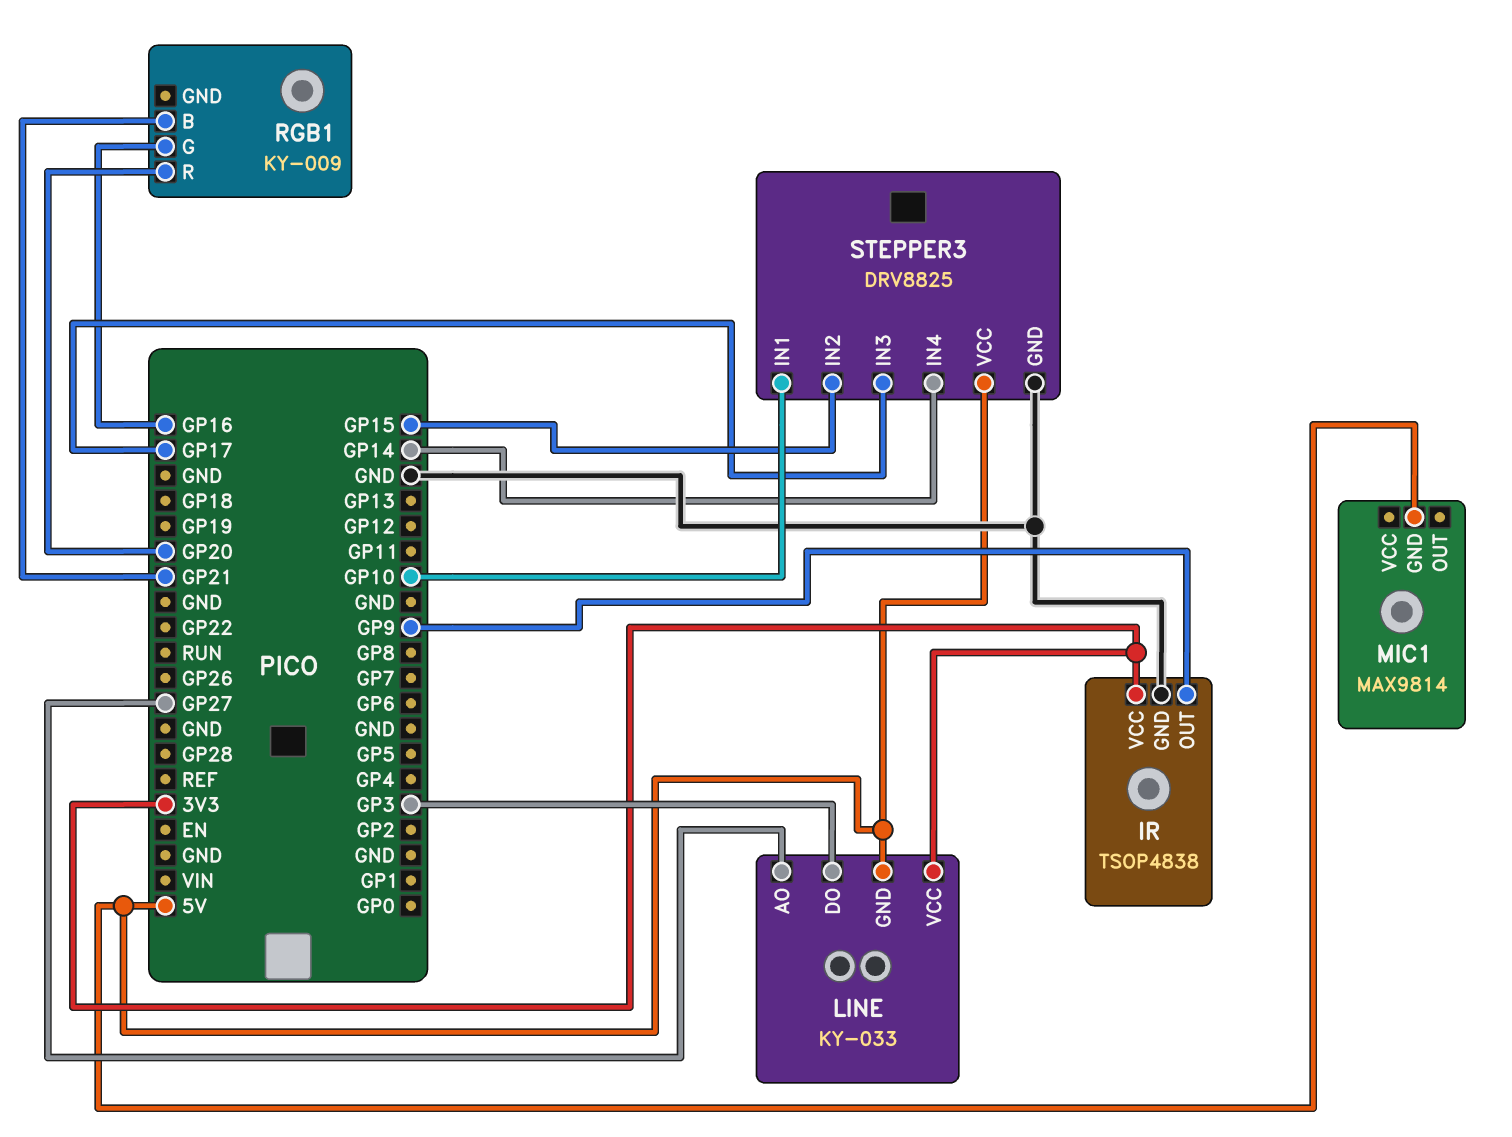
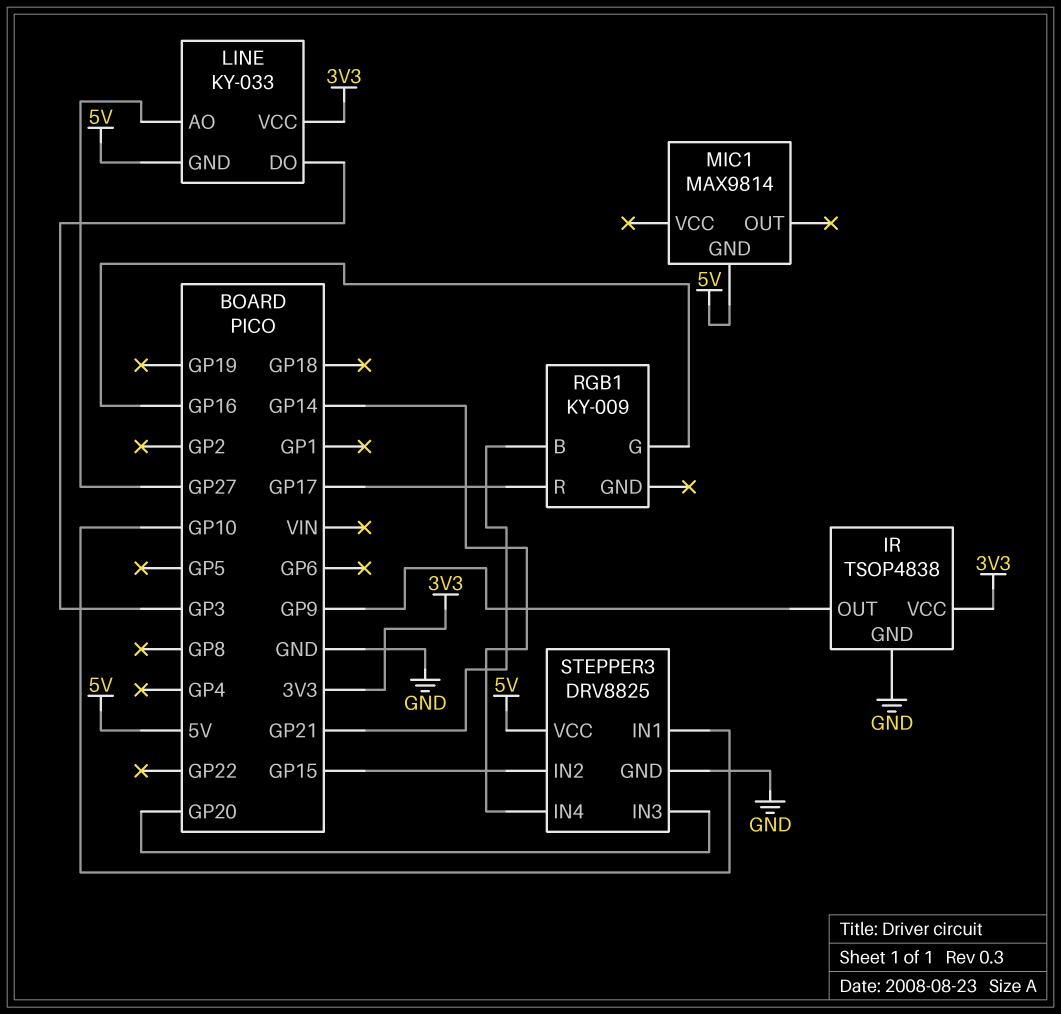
RGB1 pin R: GP20 -> GP17
STEPPER3 pin IN3: GP17 -> GP20

